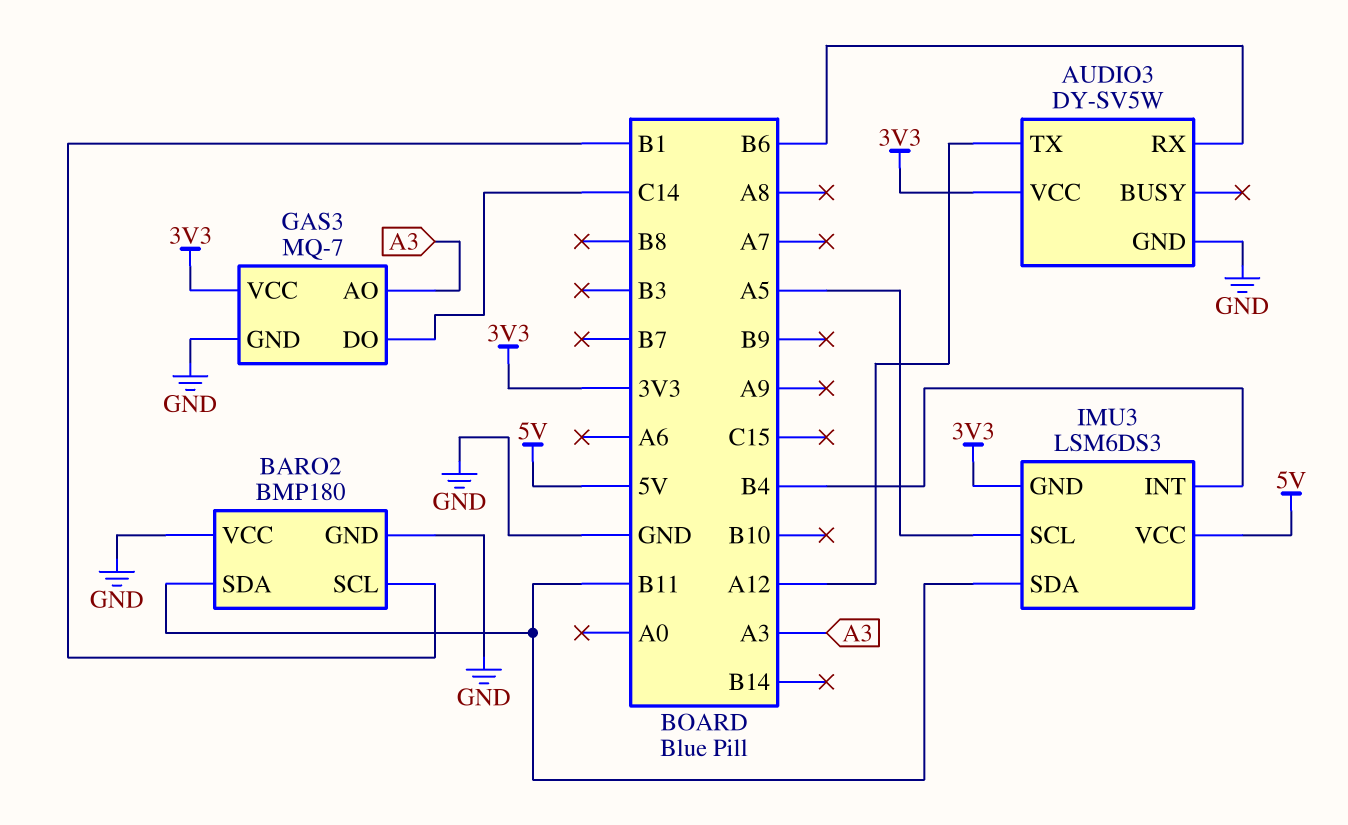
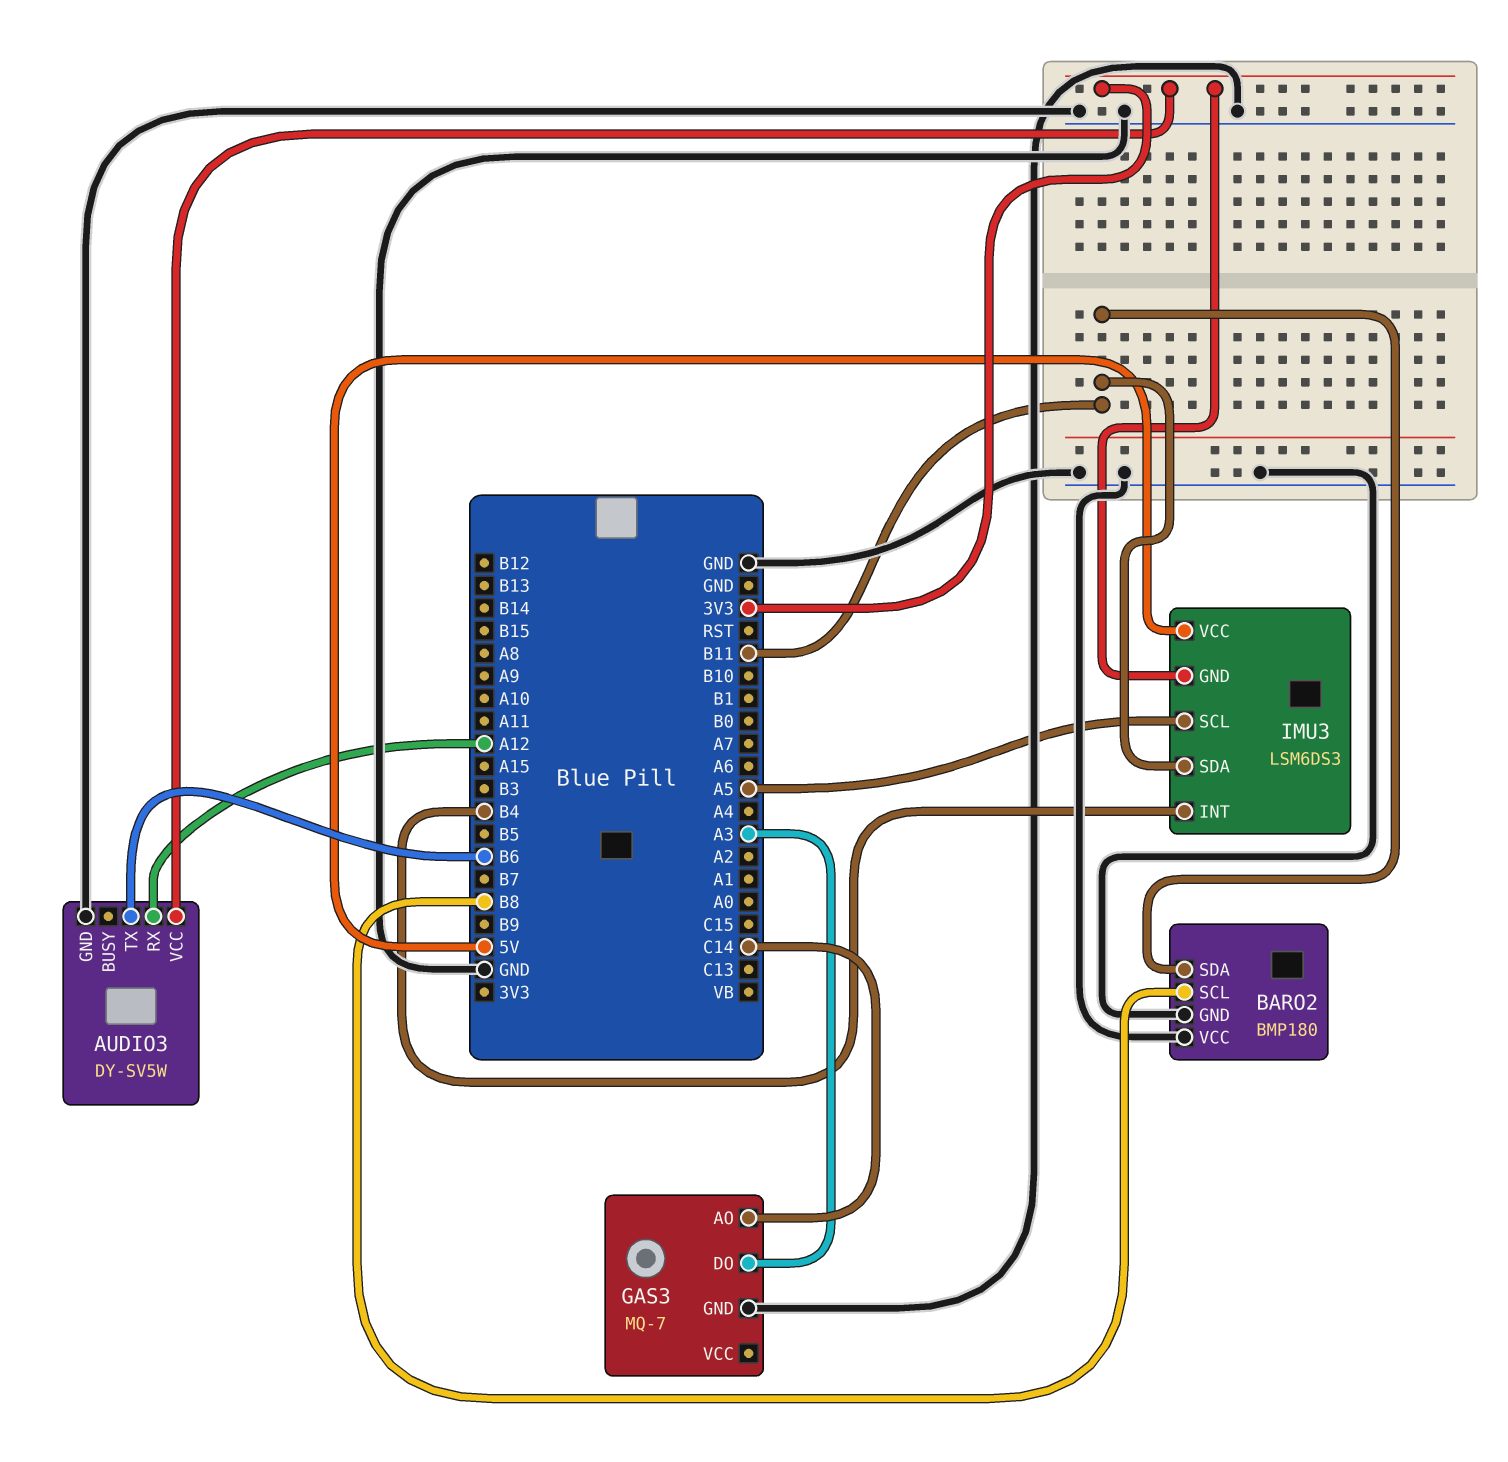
AUDIO3 pin RX: B6 -> A12
AUDIO3 pin TX: A12 -> B6
BARO2 pin SCL: B1 -> B8
GAS3 pin AO: A3 -> C14
GAS3 pin DO: C14 -> A3
GAS3 pin VCC: 3V3 -> none

